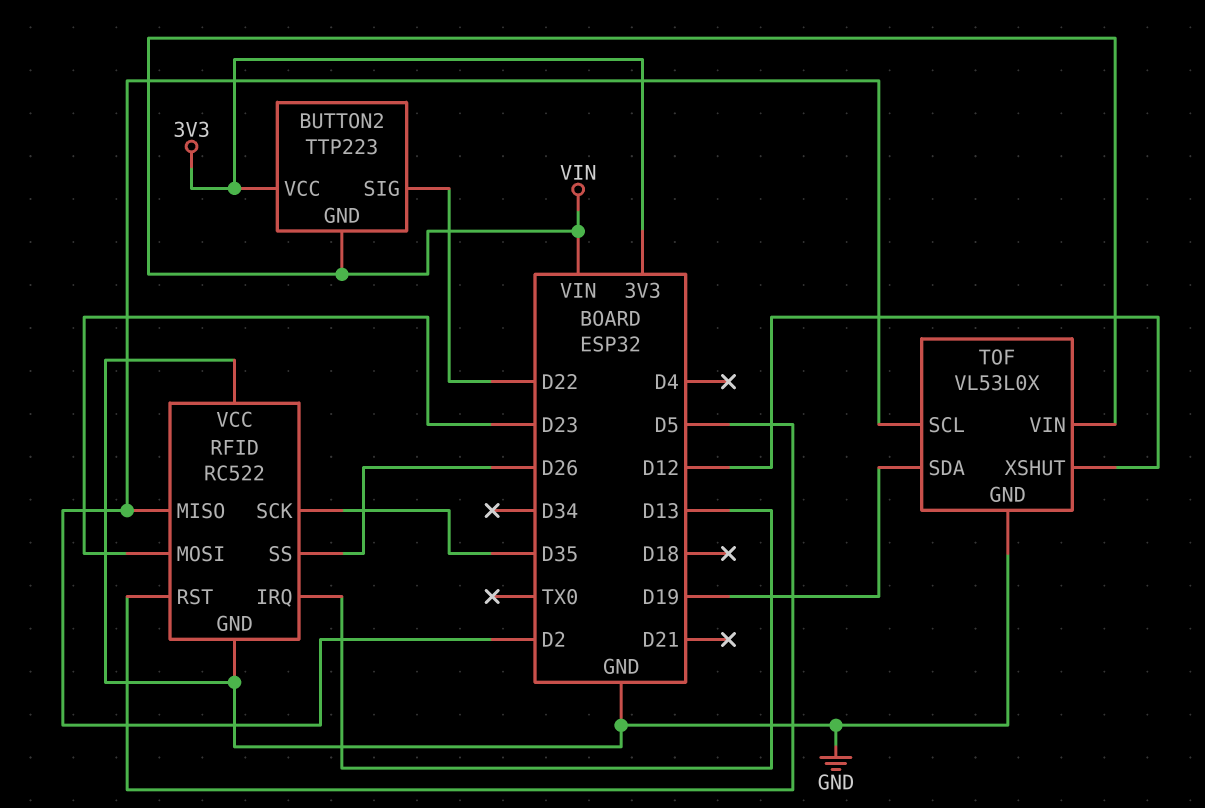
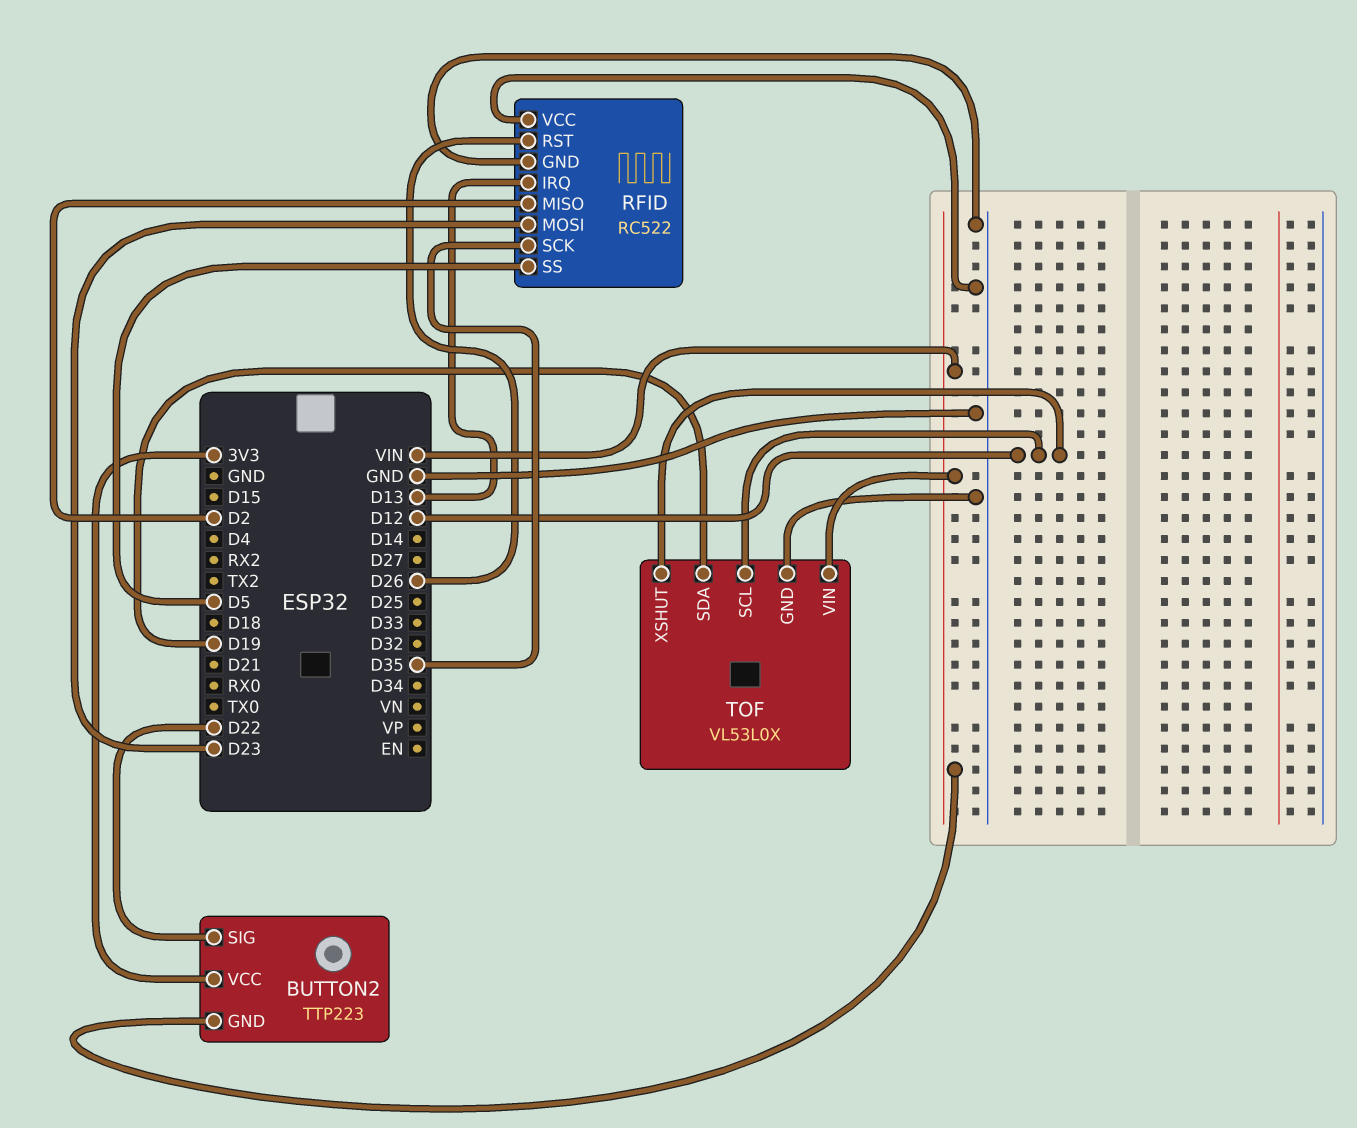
RFID pin RST: D5 -> D26
RFID pin SS: D26 -> D5
TOF pin SCL: D2 -> D12

